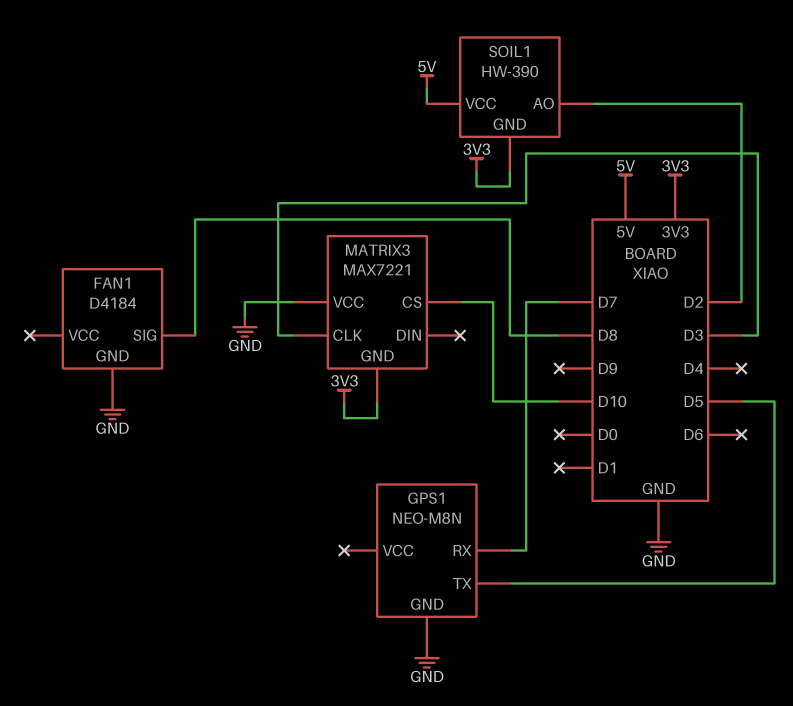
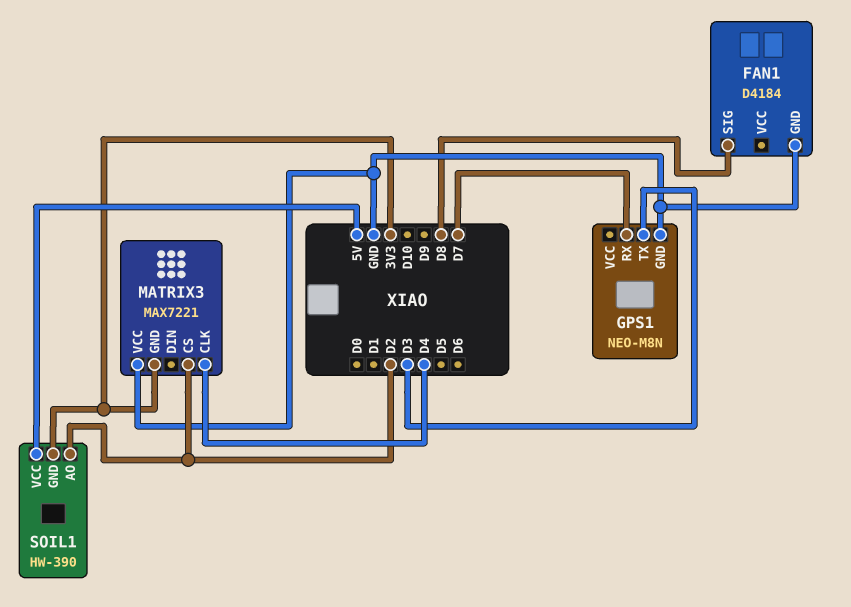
GPS1 pin TX: D5 -> D3
MATRIX3 pin CLK: D3 -> D4
MATRIX3 pin CS: D10 -> D2

